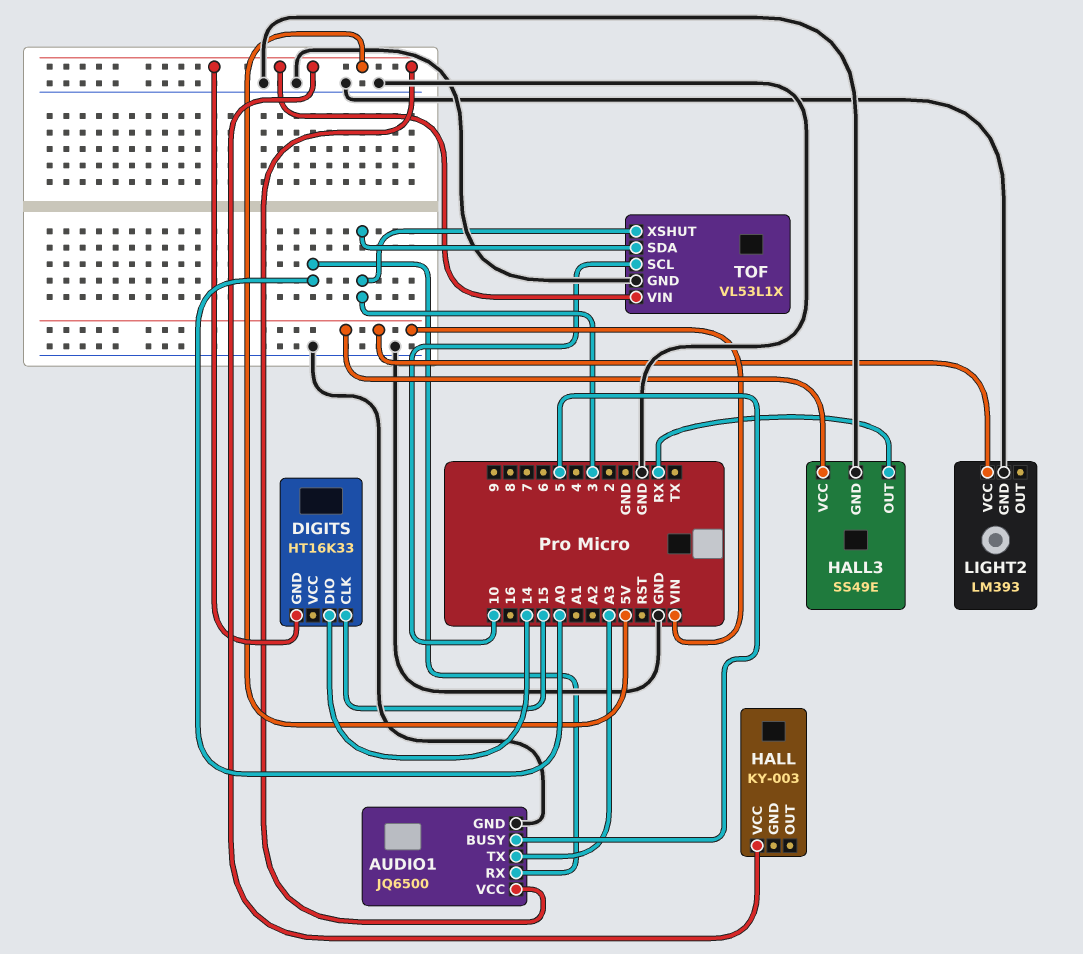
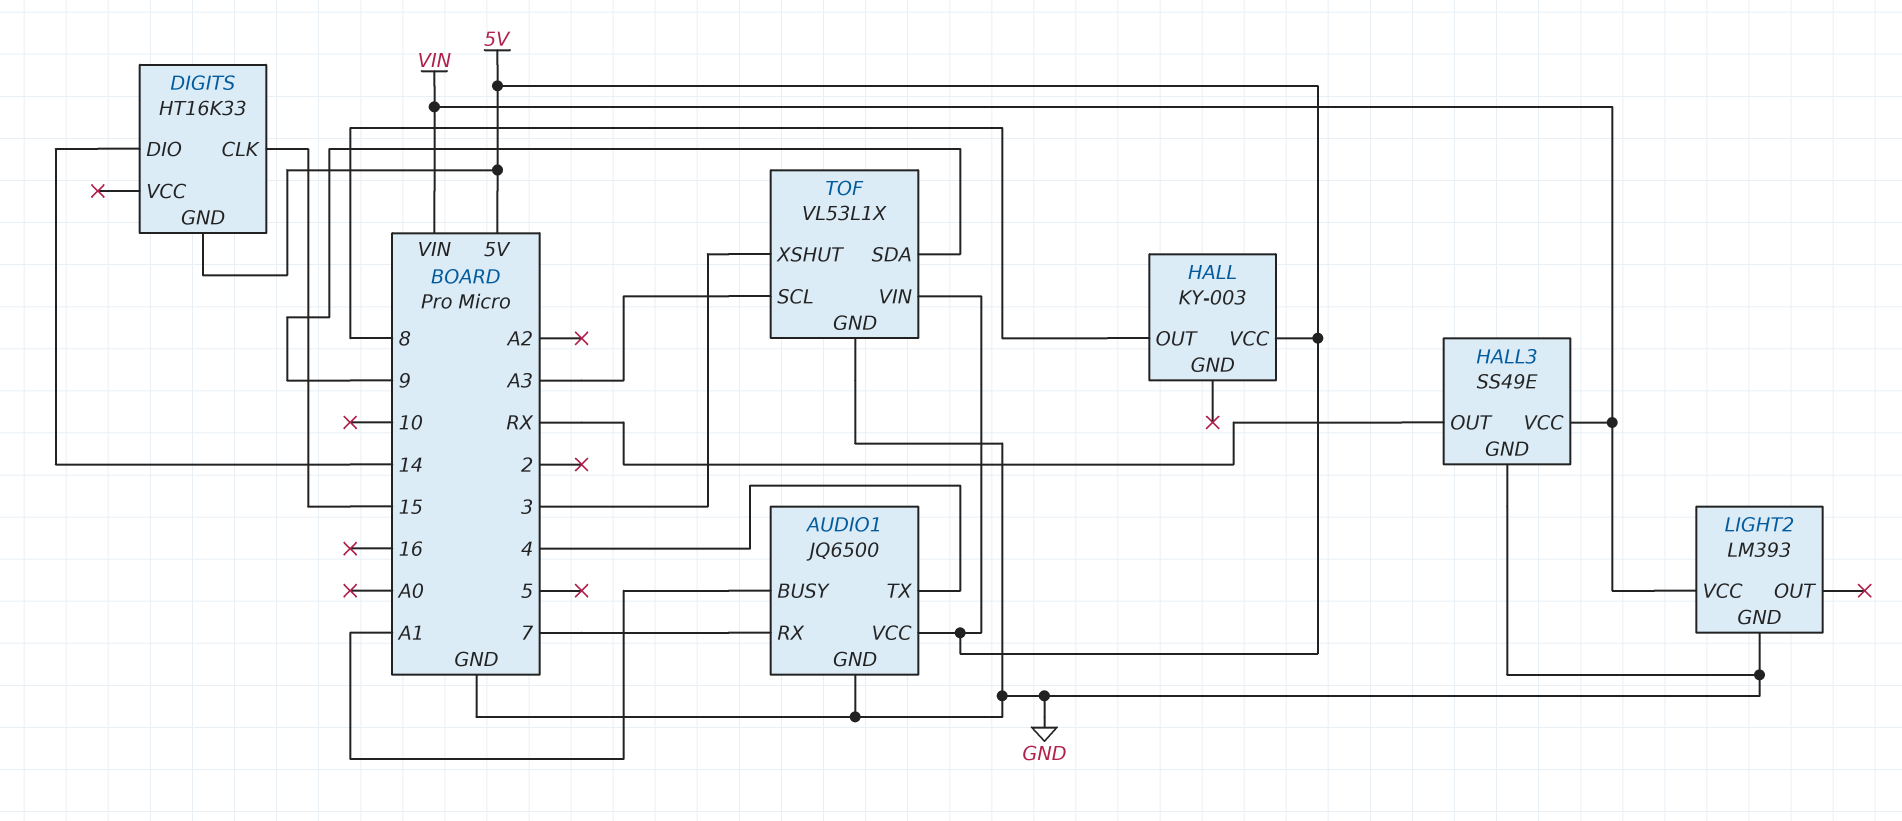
AUDIO1 pin BUSY: 5 -> A1
AUDIO1 pin RX: A0 -> 7
AUDIO1 pin TX: A3 -> 4
HALL pin OUT: none -> 8
TOF pin SCL: 10 -> A3
TOF pin SDA: 3 -> 9

